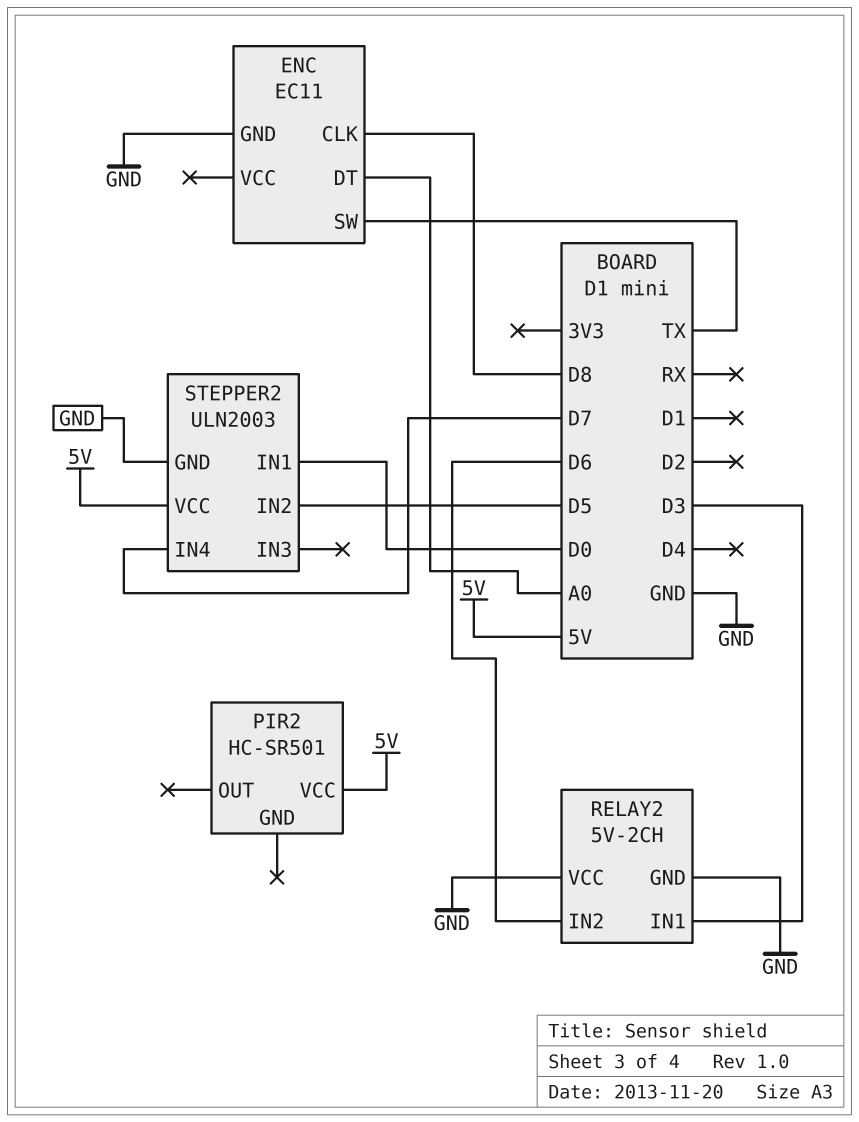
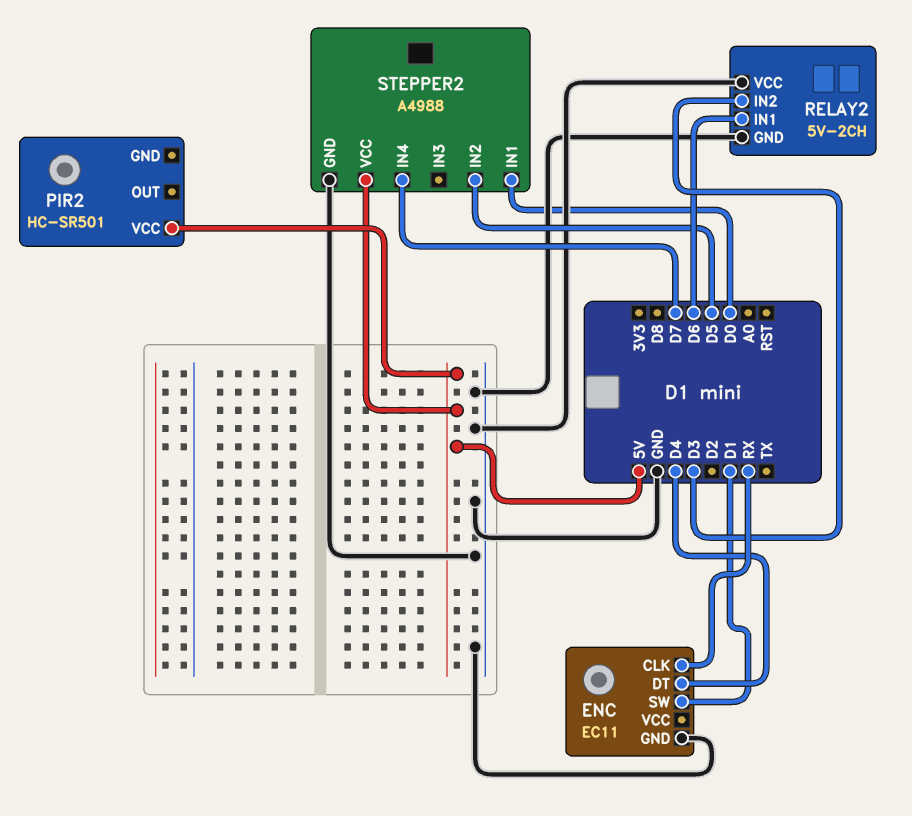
ENC pin CLK: D8 -> RX
ENC pin DT: A0 -> D4
ENC pin SW: TX -> D1
RELAY2 pin IN1: D3 -> D6
RELAY2 pin IN2: D6 -> D3
STEPPER2: ULN2003 -> A4988

